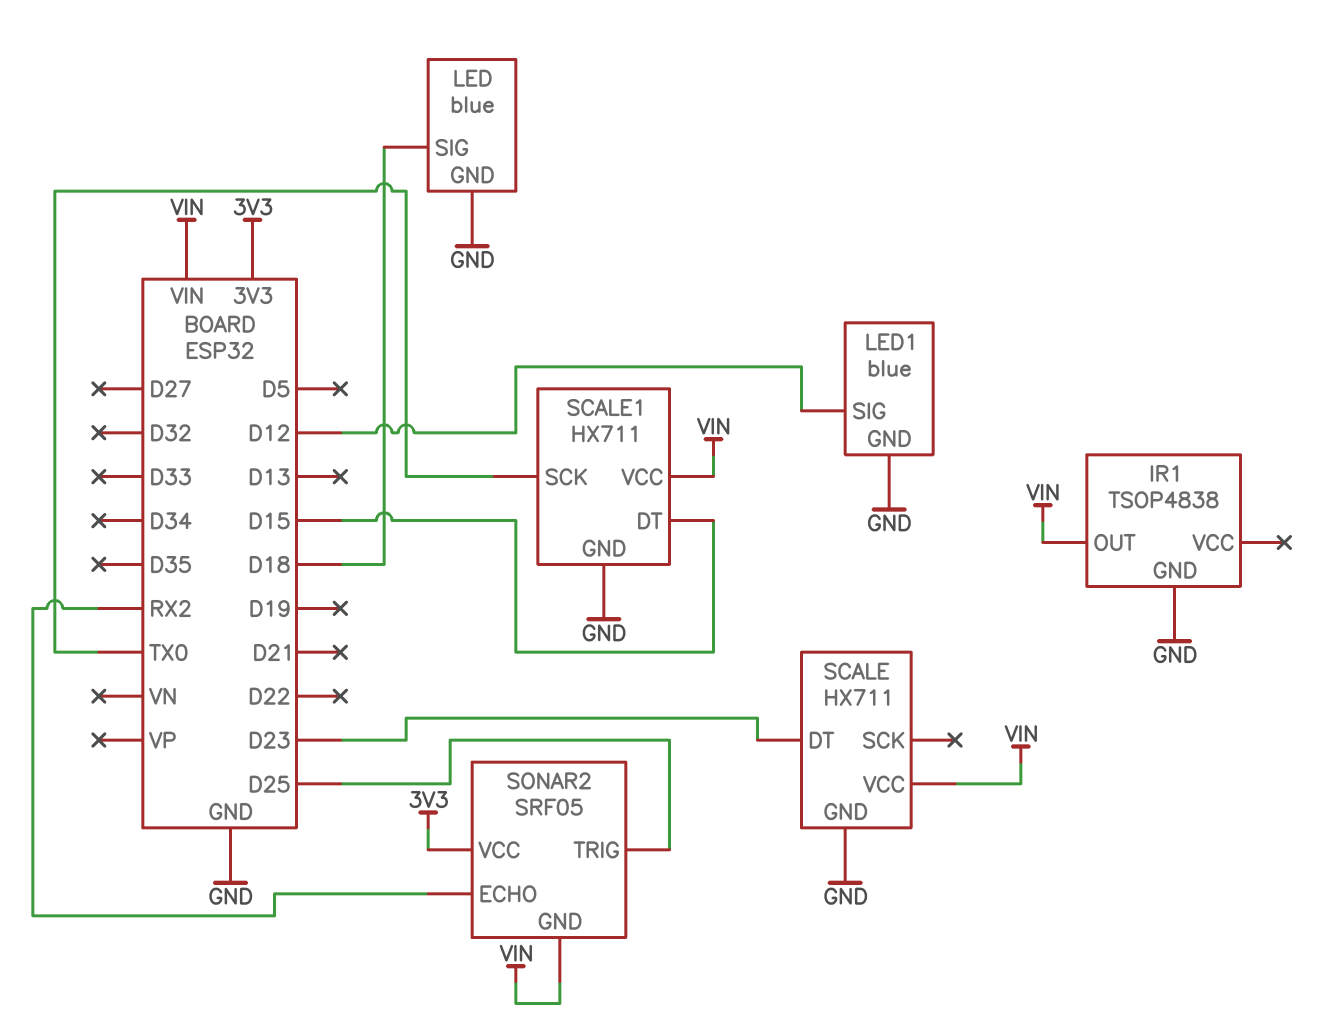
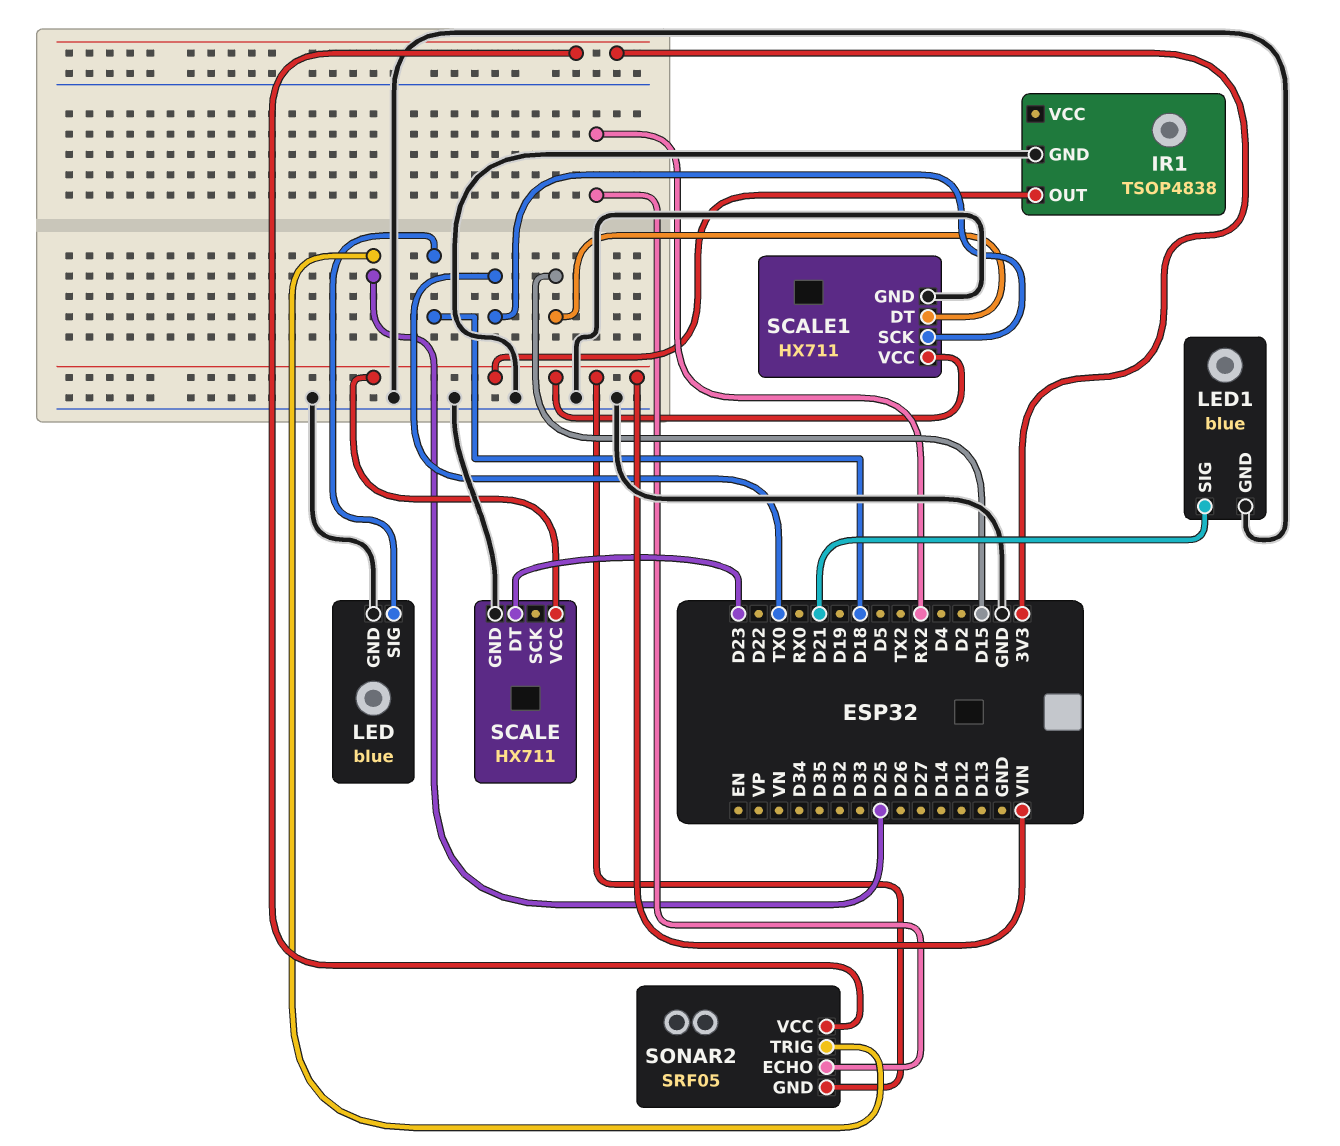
LED1 pin SIG: D12 -> D21

